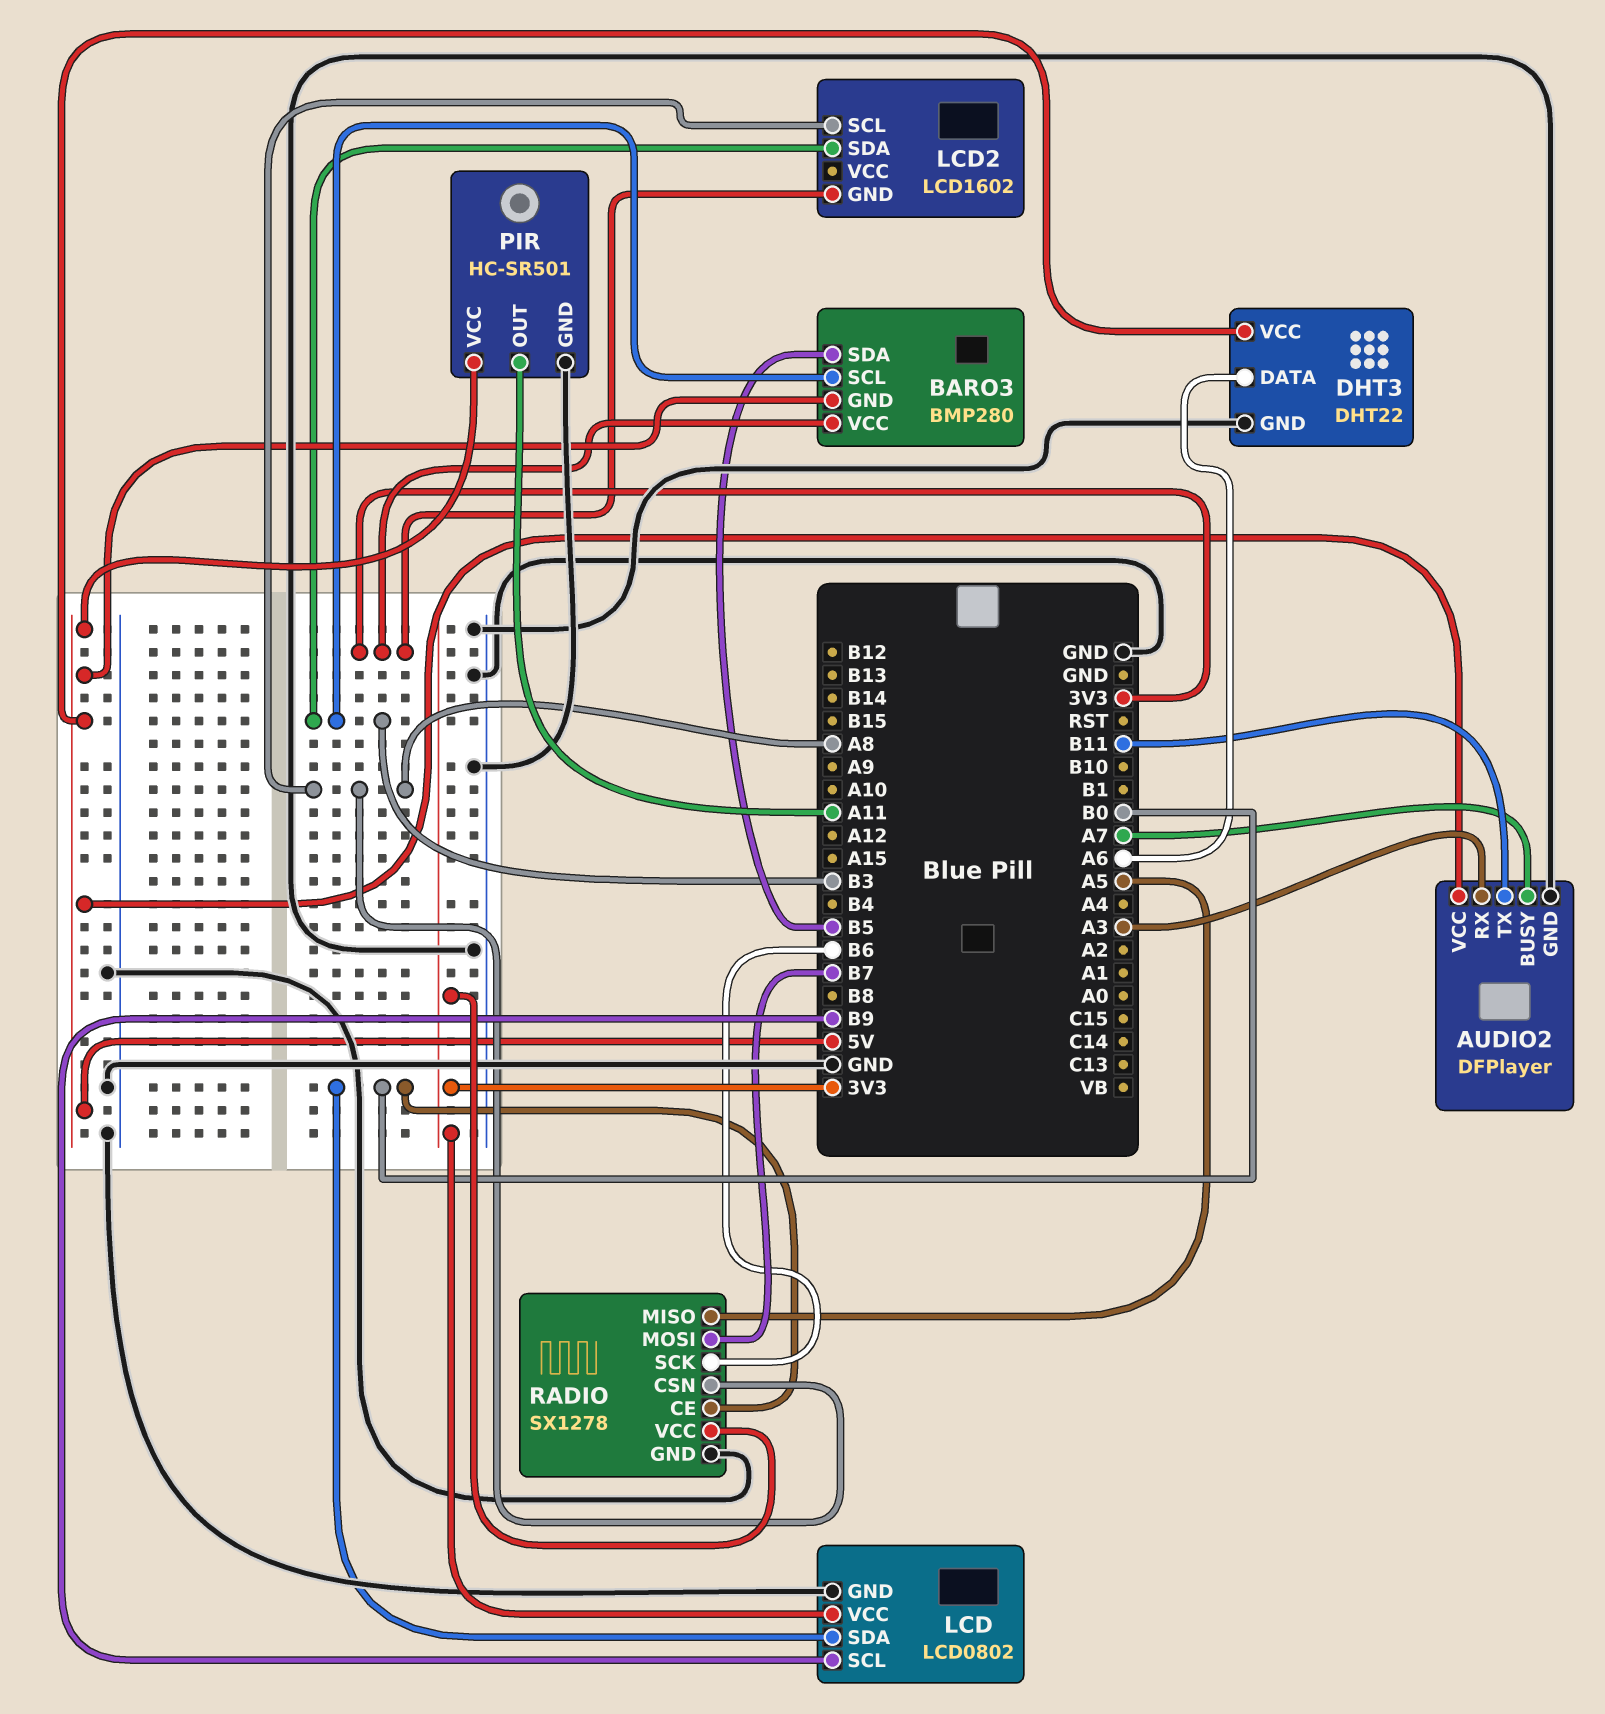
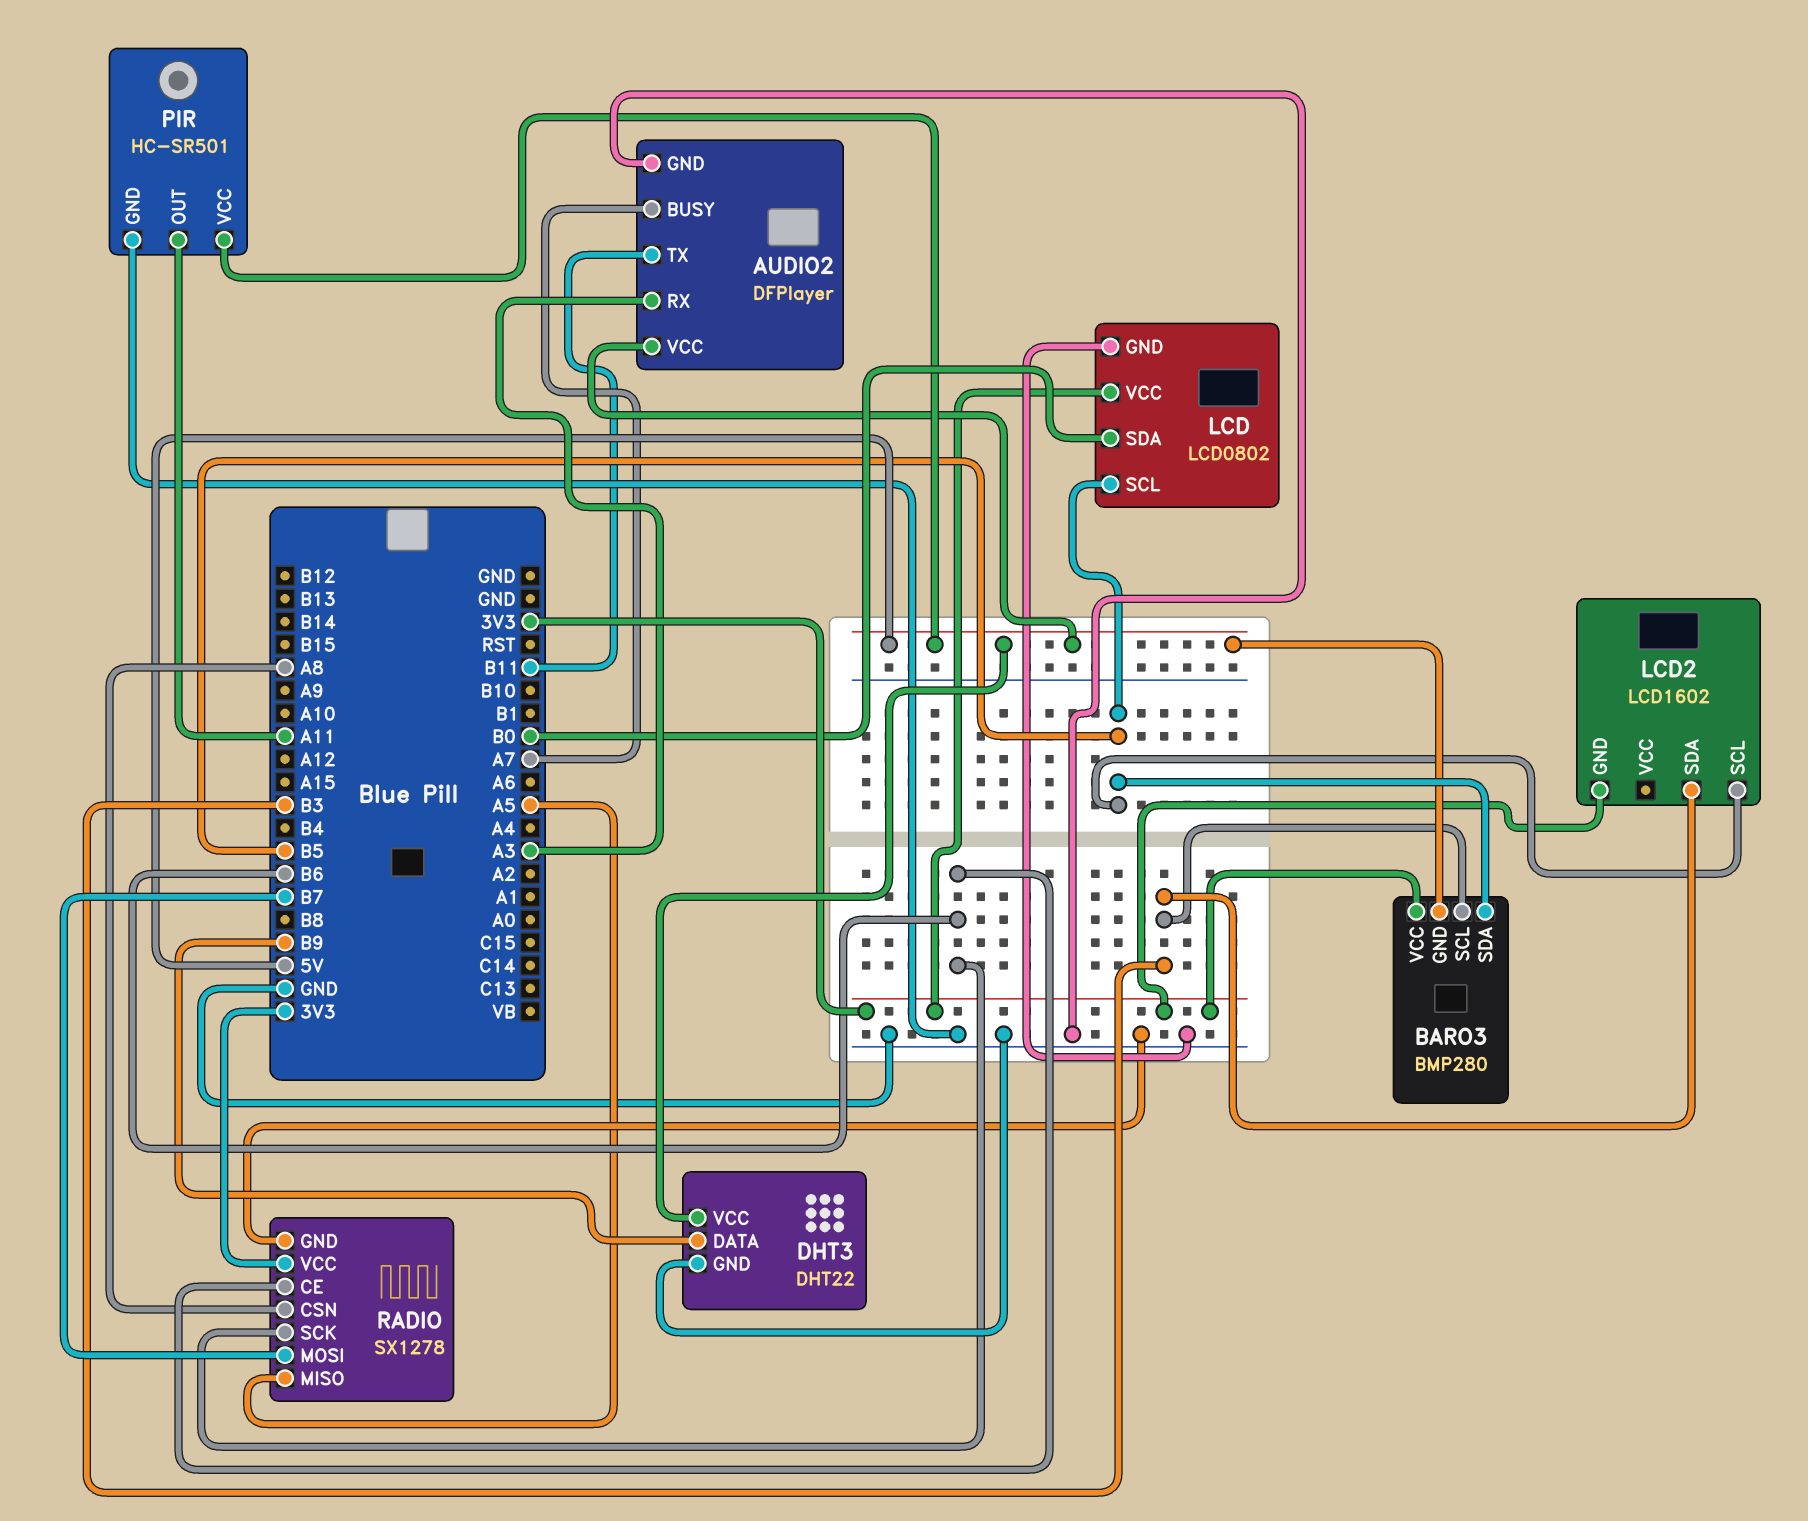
DHT3 pin DATA: A6 -> B9
LCD pin SCL: B9 -> B5
LCD2 pin SCL: A8 -> B5
RADIO pin CE: B0 -> B6

